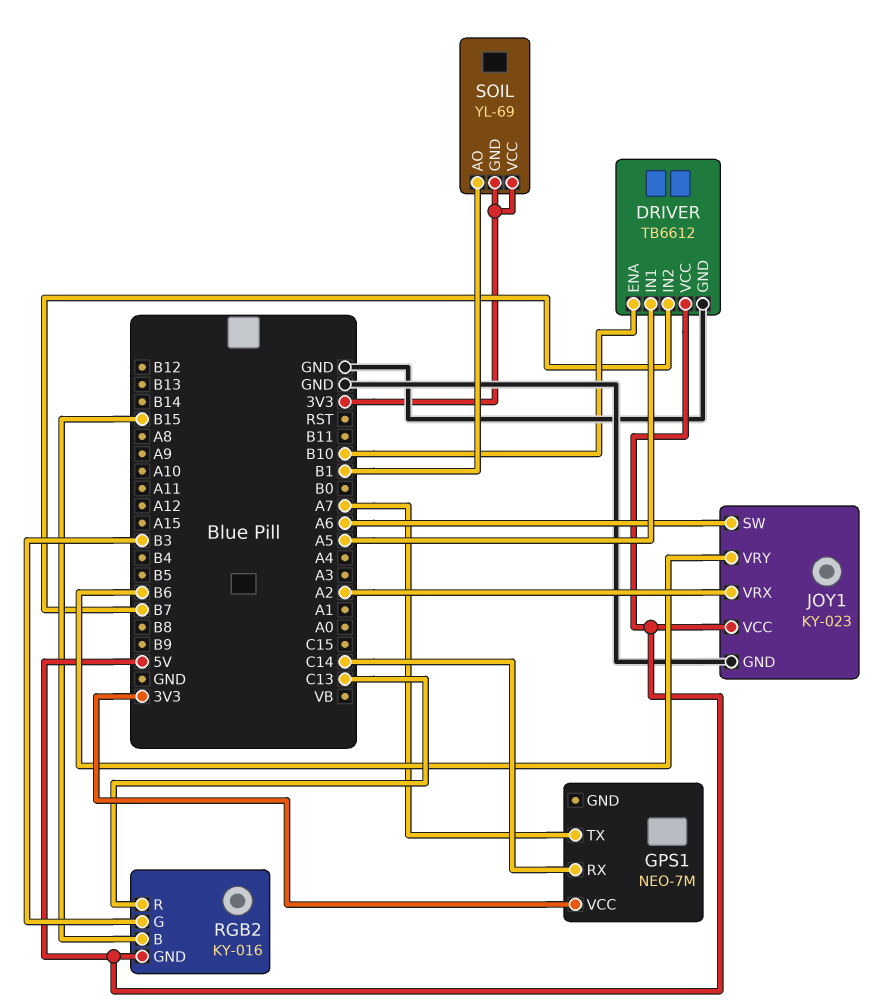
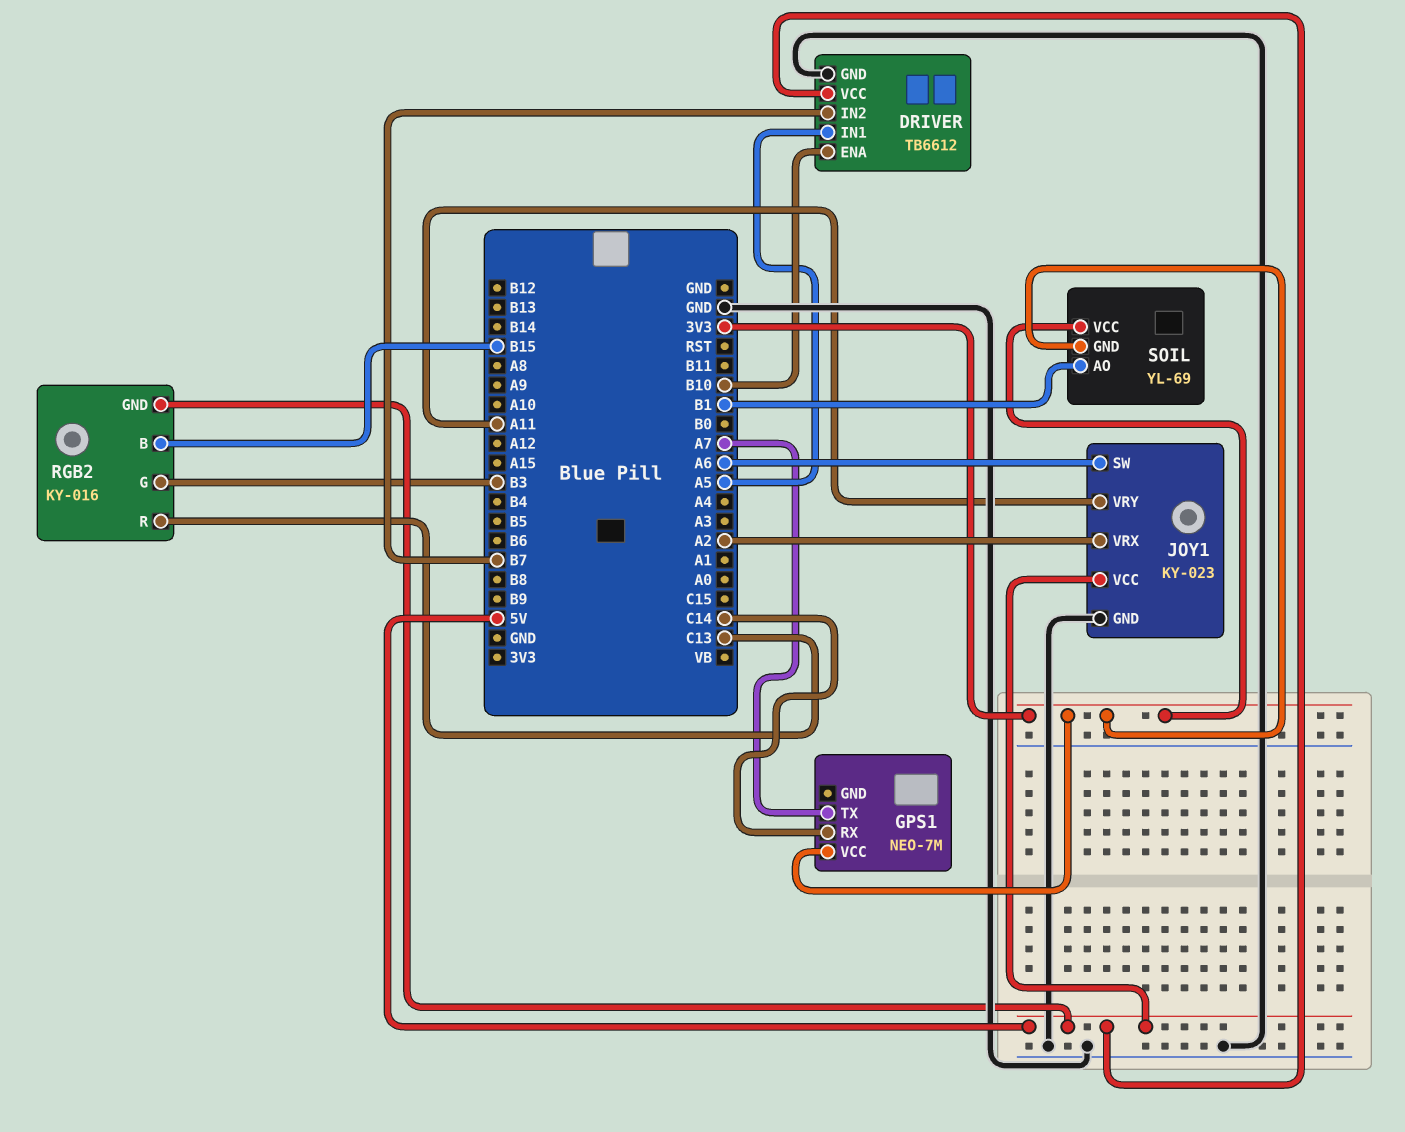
JOY1 pin VRY: B6 -> A11

